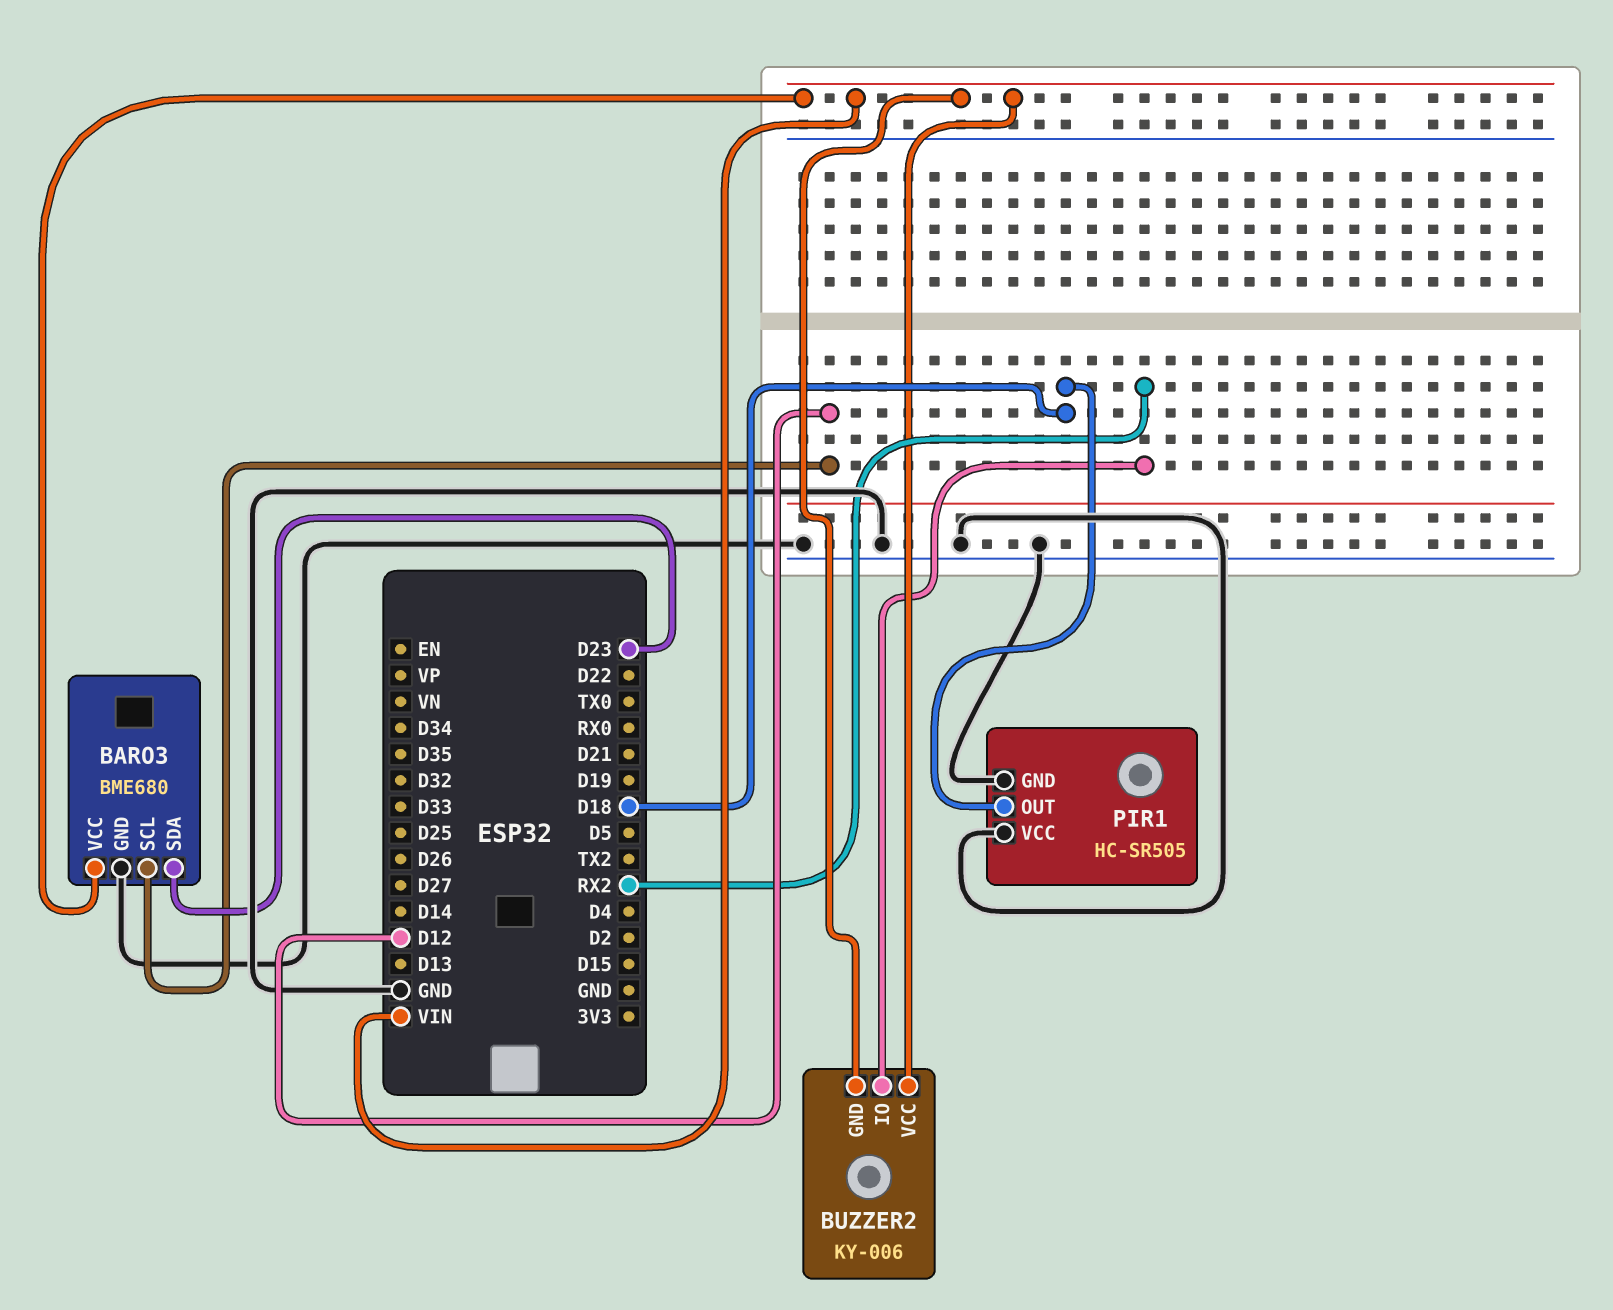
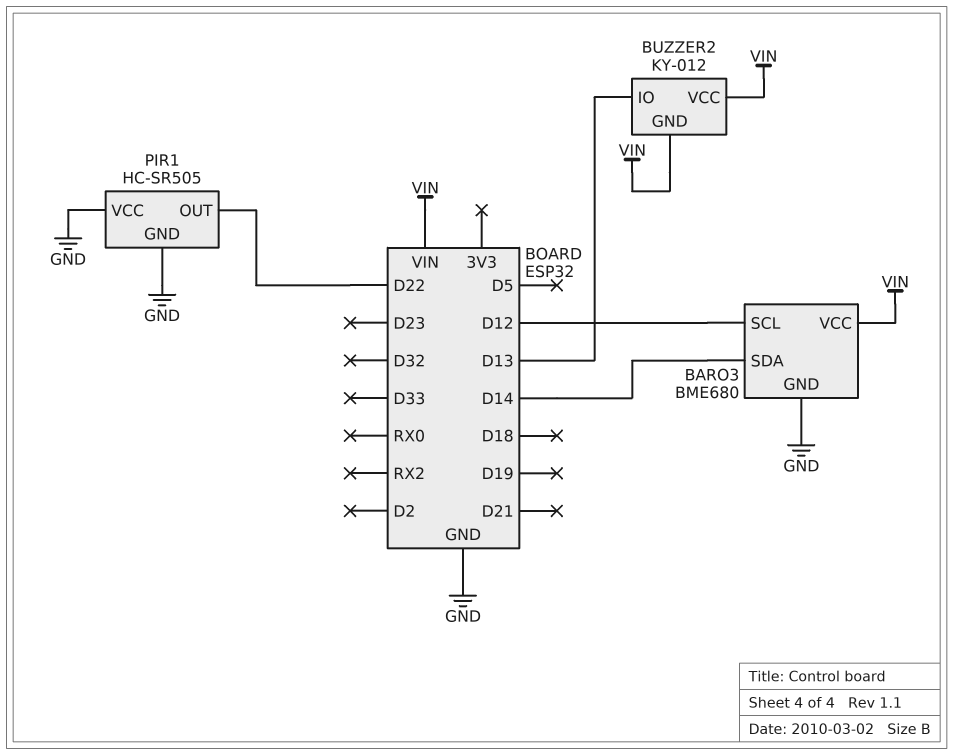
BARO3 pin SDA: D23 -> D14
BUZZER2: KY-006 -> KY-012
BUZZER2 pin IO: RX2 -> D13
PIR1 pin OUT: D18 -> D22

